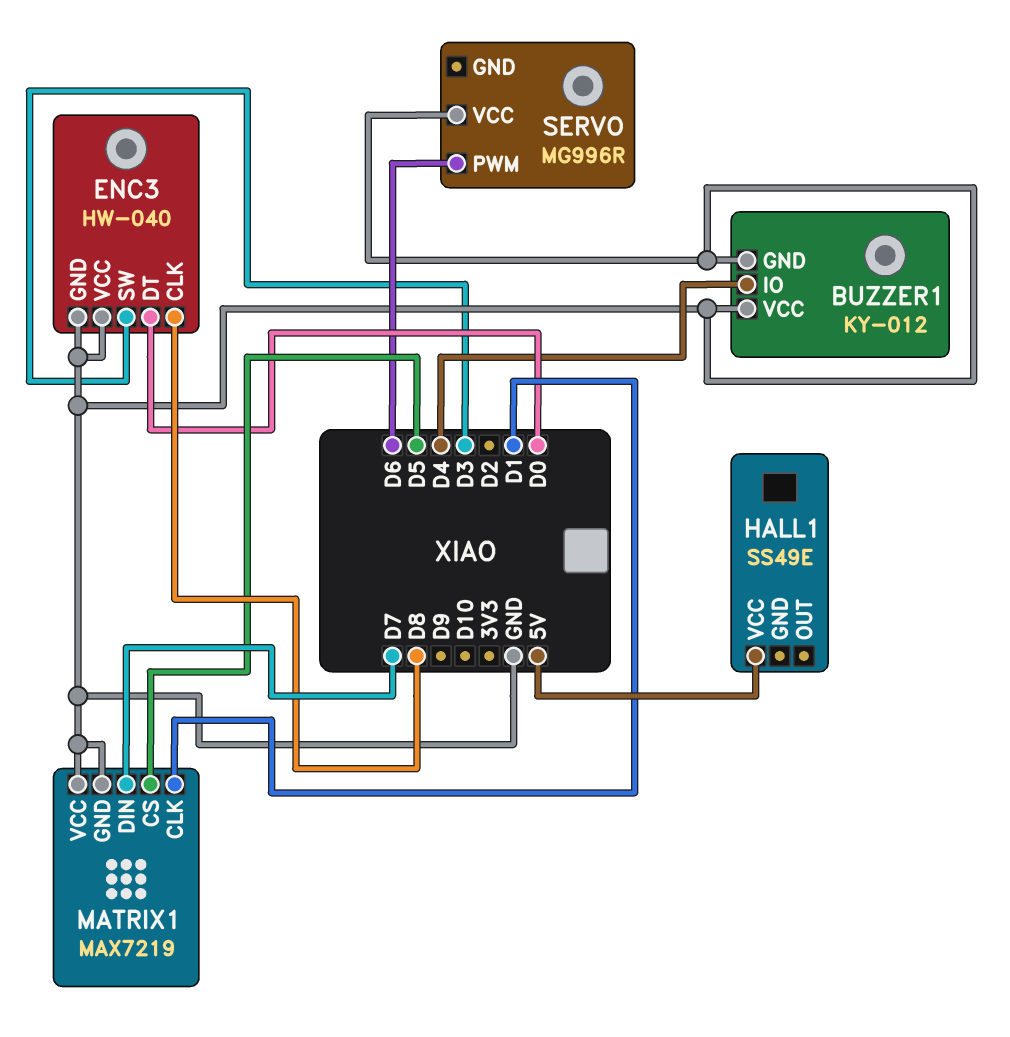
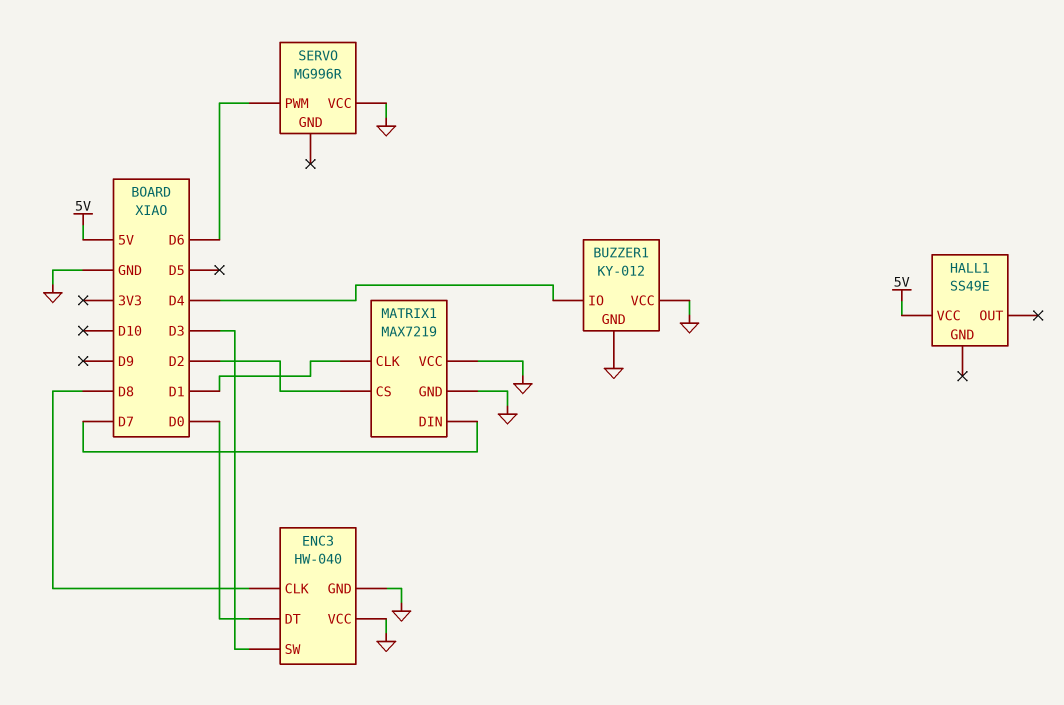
MATRIX1 pin CS: D5 -> D2

